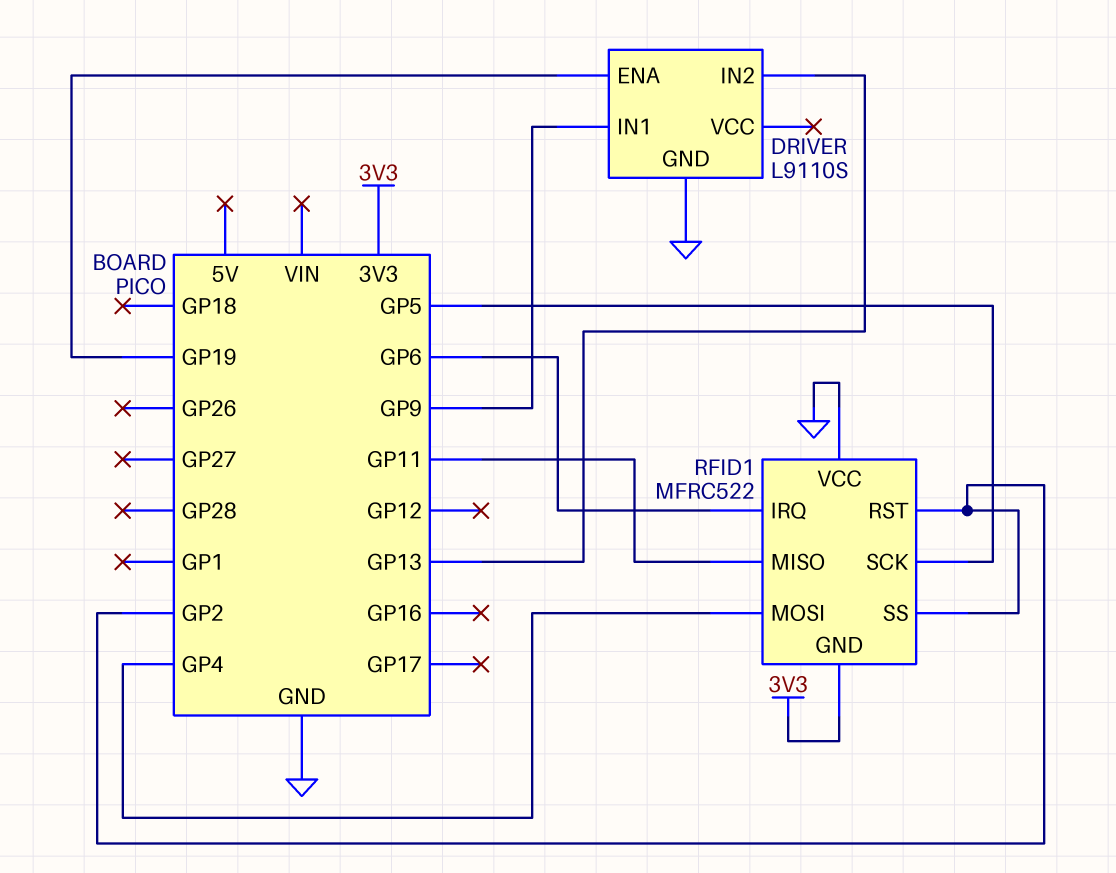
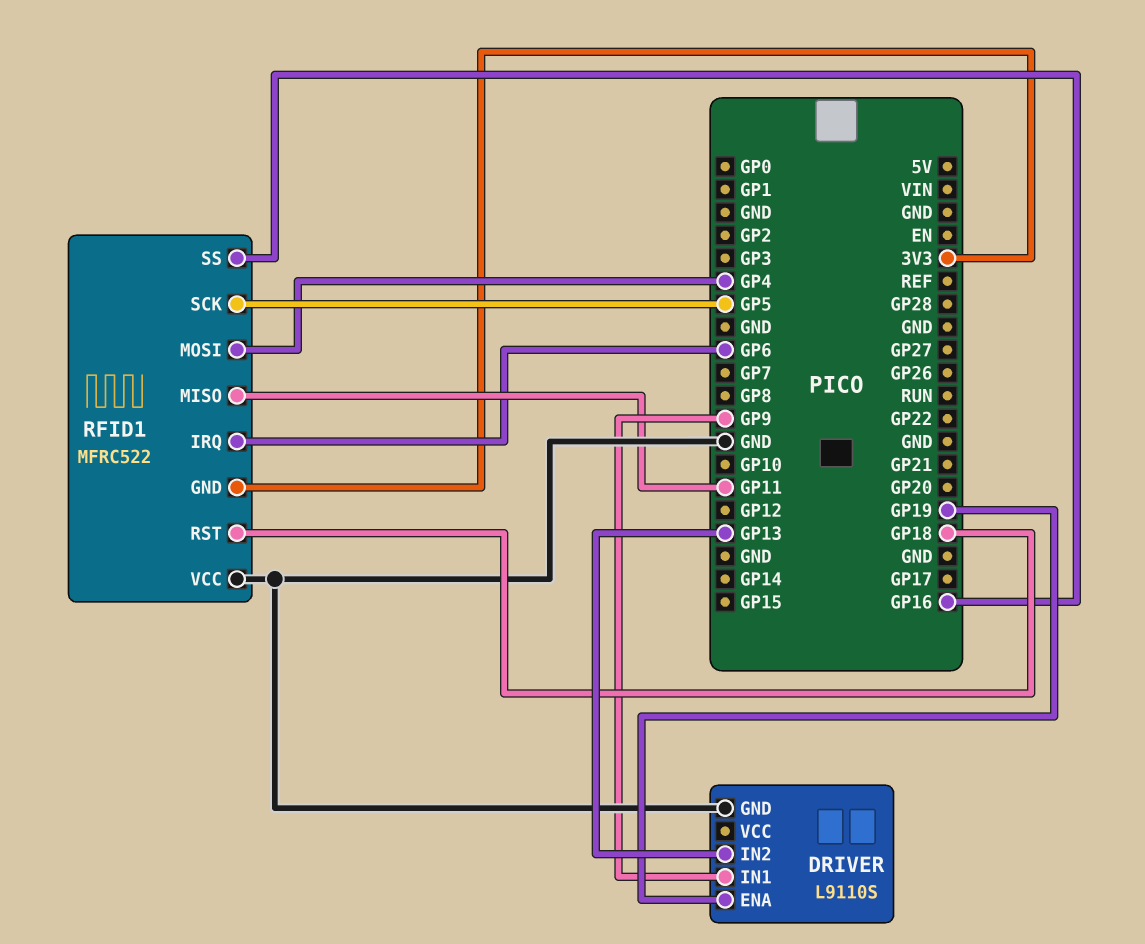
RFID1 pin RST: GP2 -> GP18
RFID1 pin SS: GP2 -> GP16

